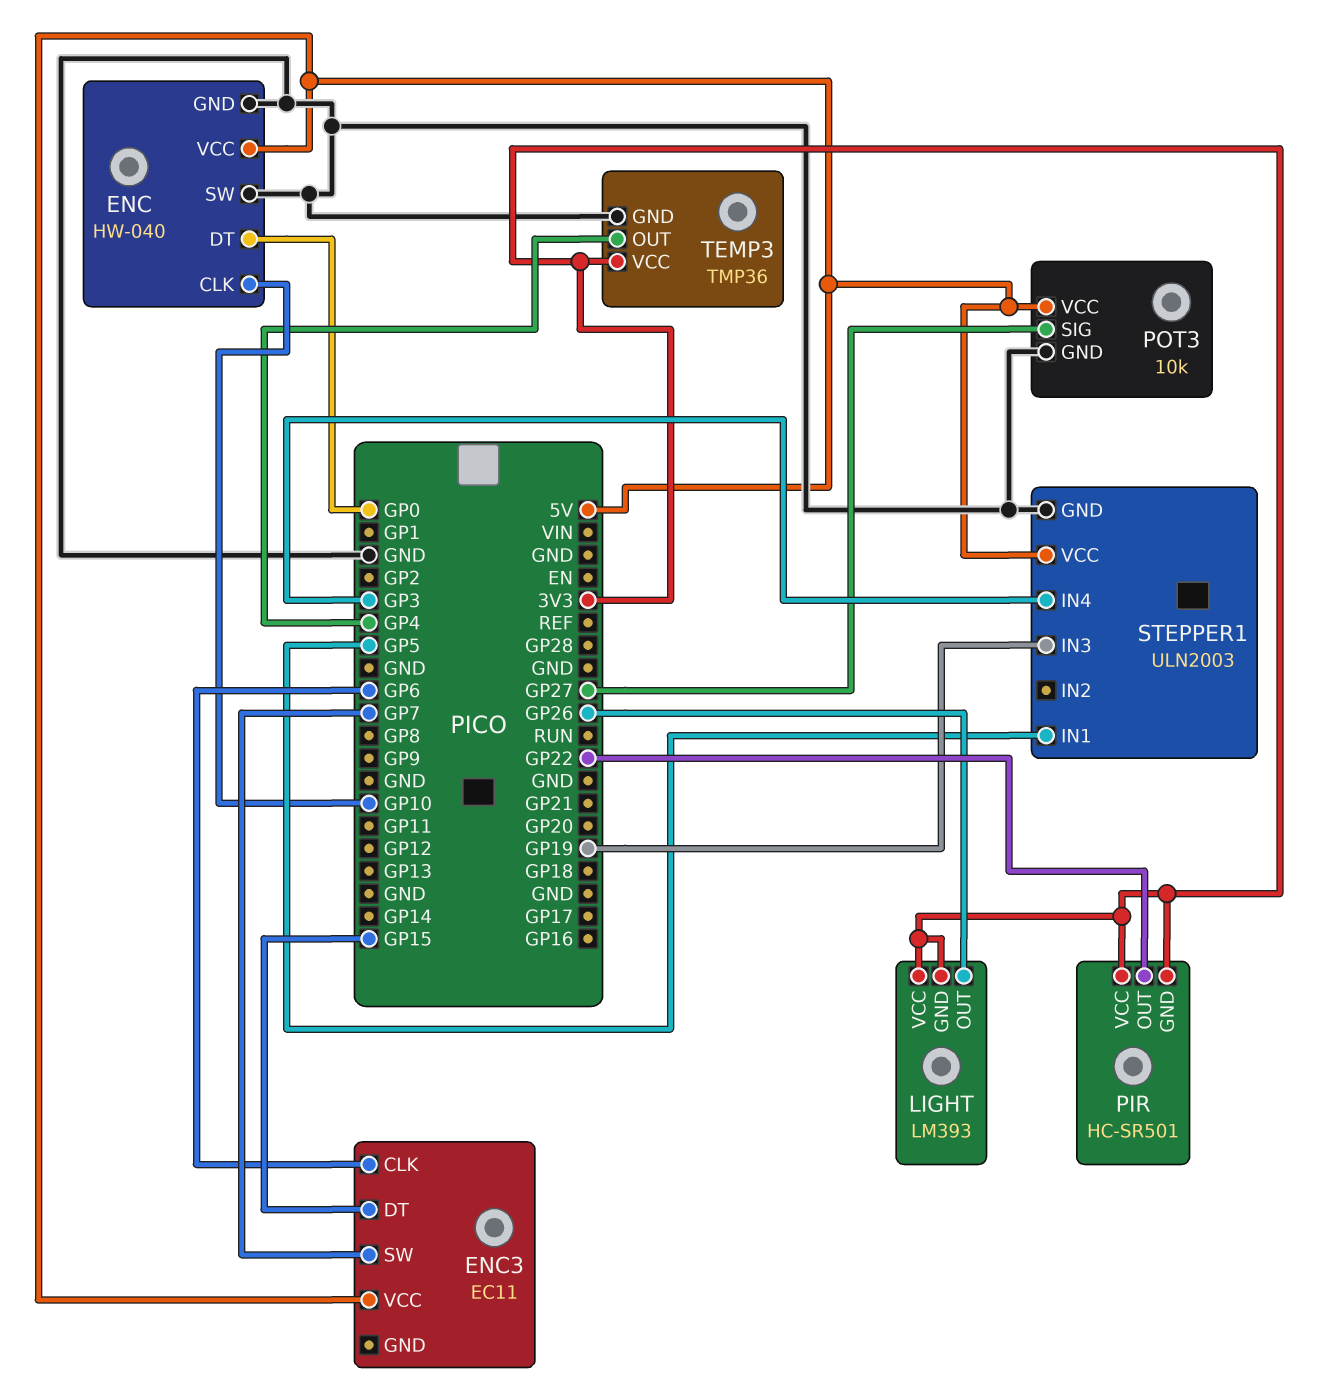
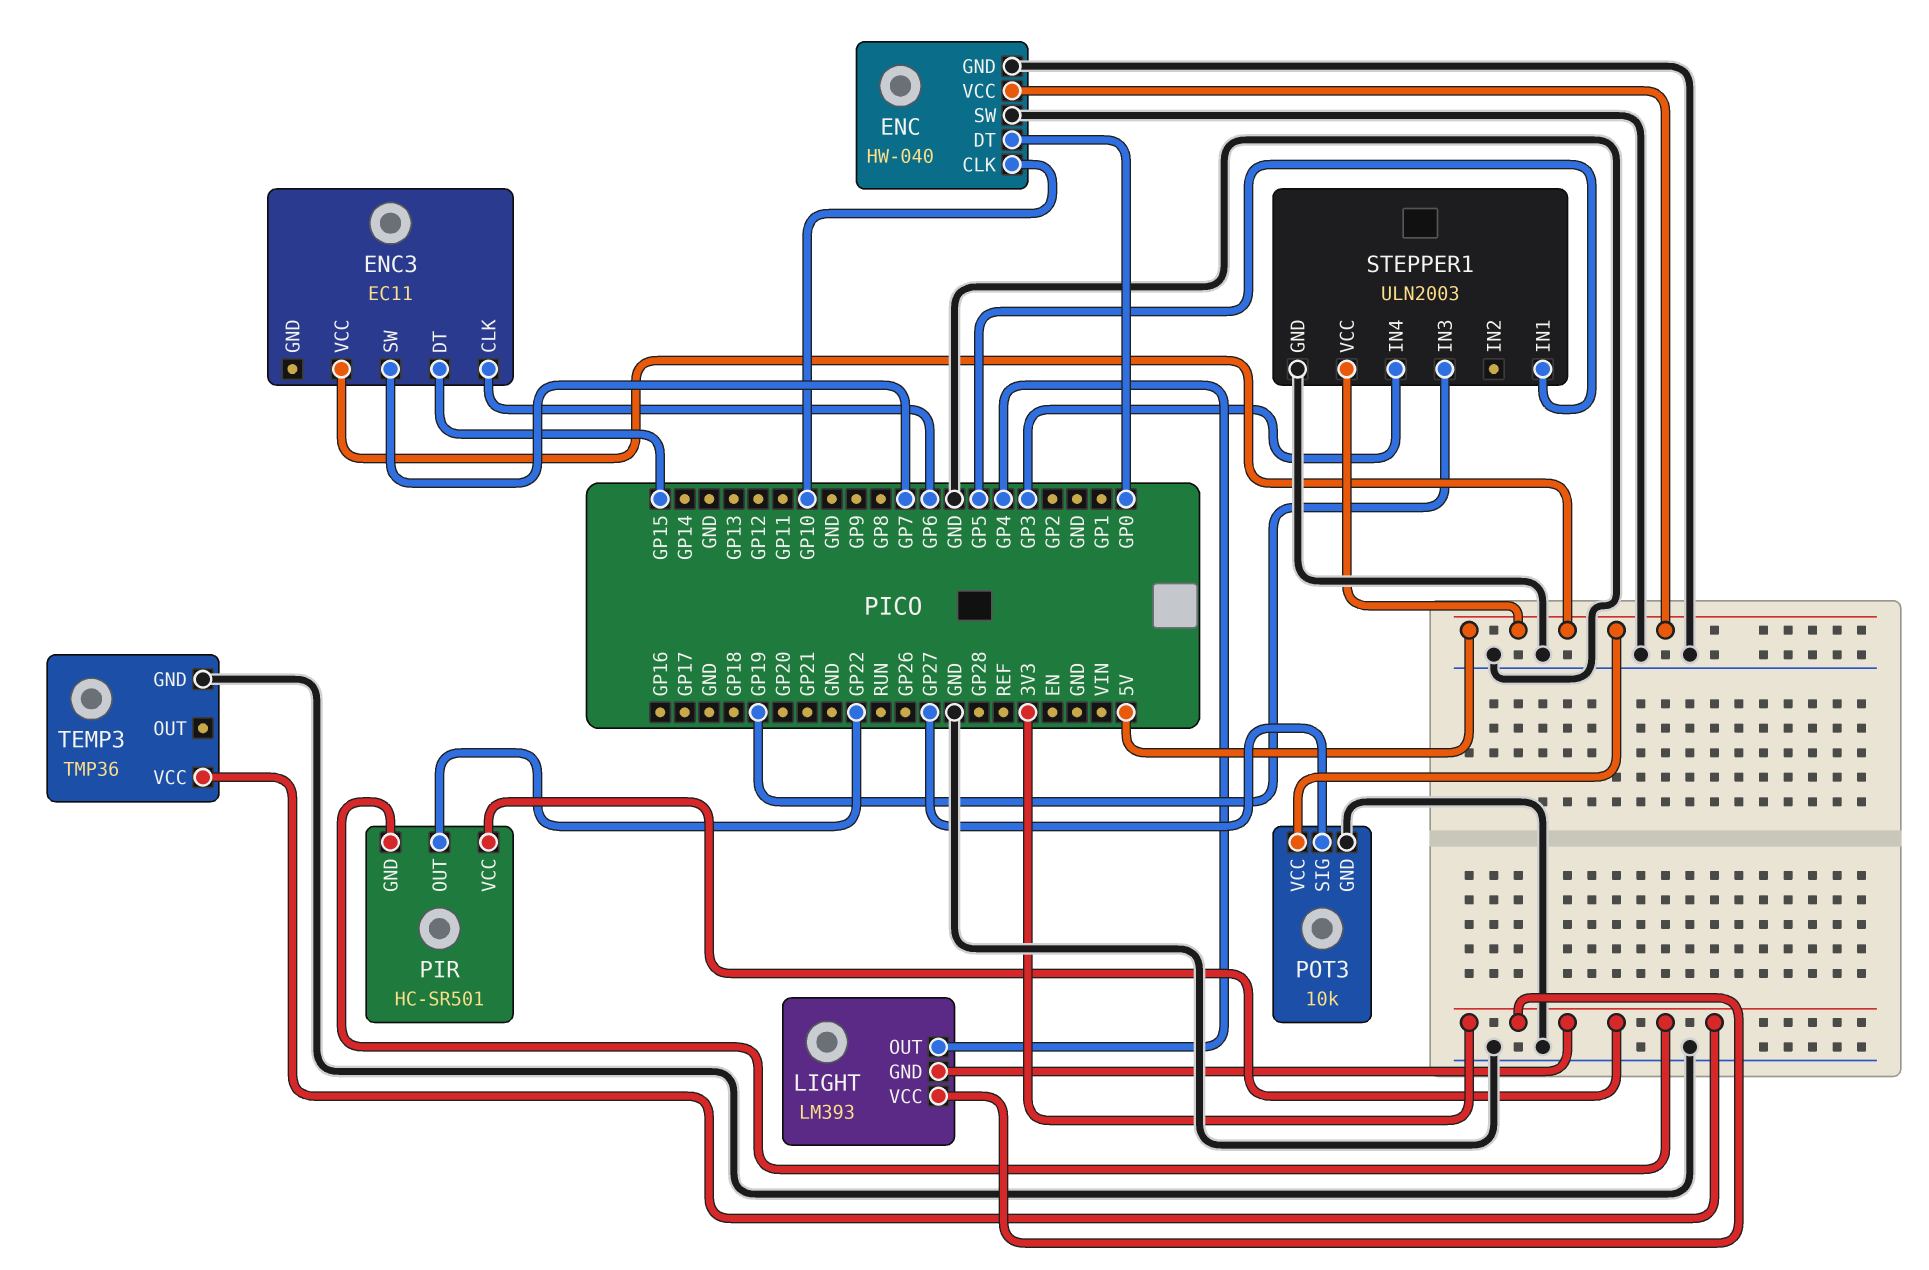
LIGHT pin OUT: GP26 -> GP4
TEMP3 pin OUT: GP4 -> none

